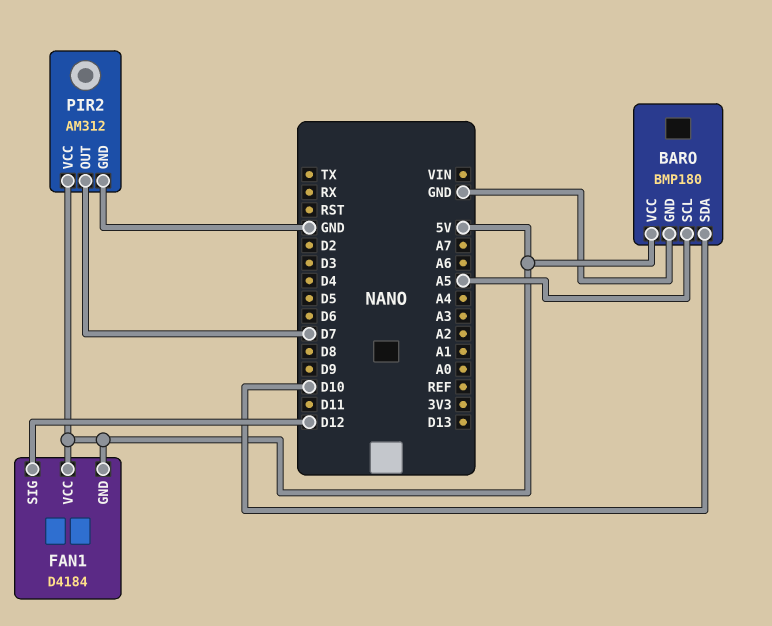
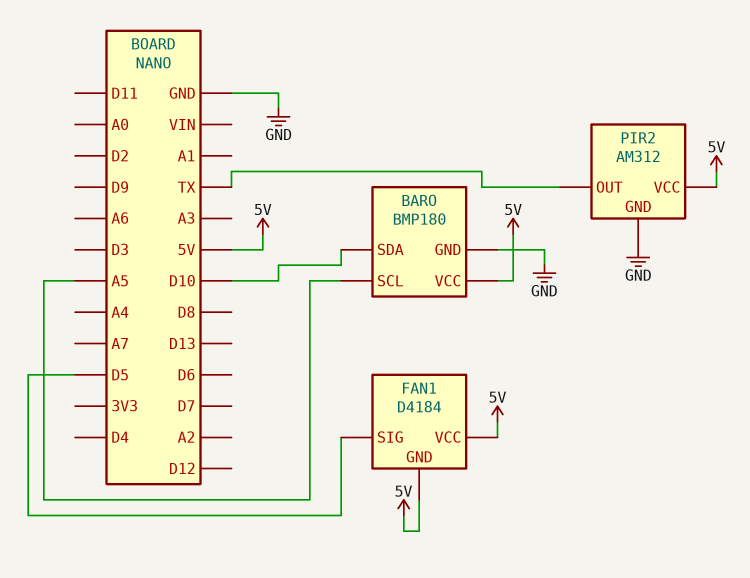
FAN1 pin SIG: D12 -> D5
PIR2 pin OUT: D7 -> TX

